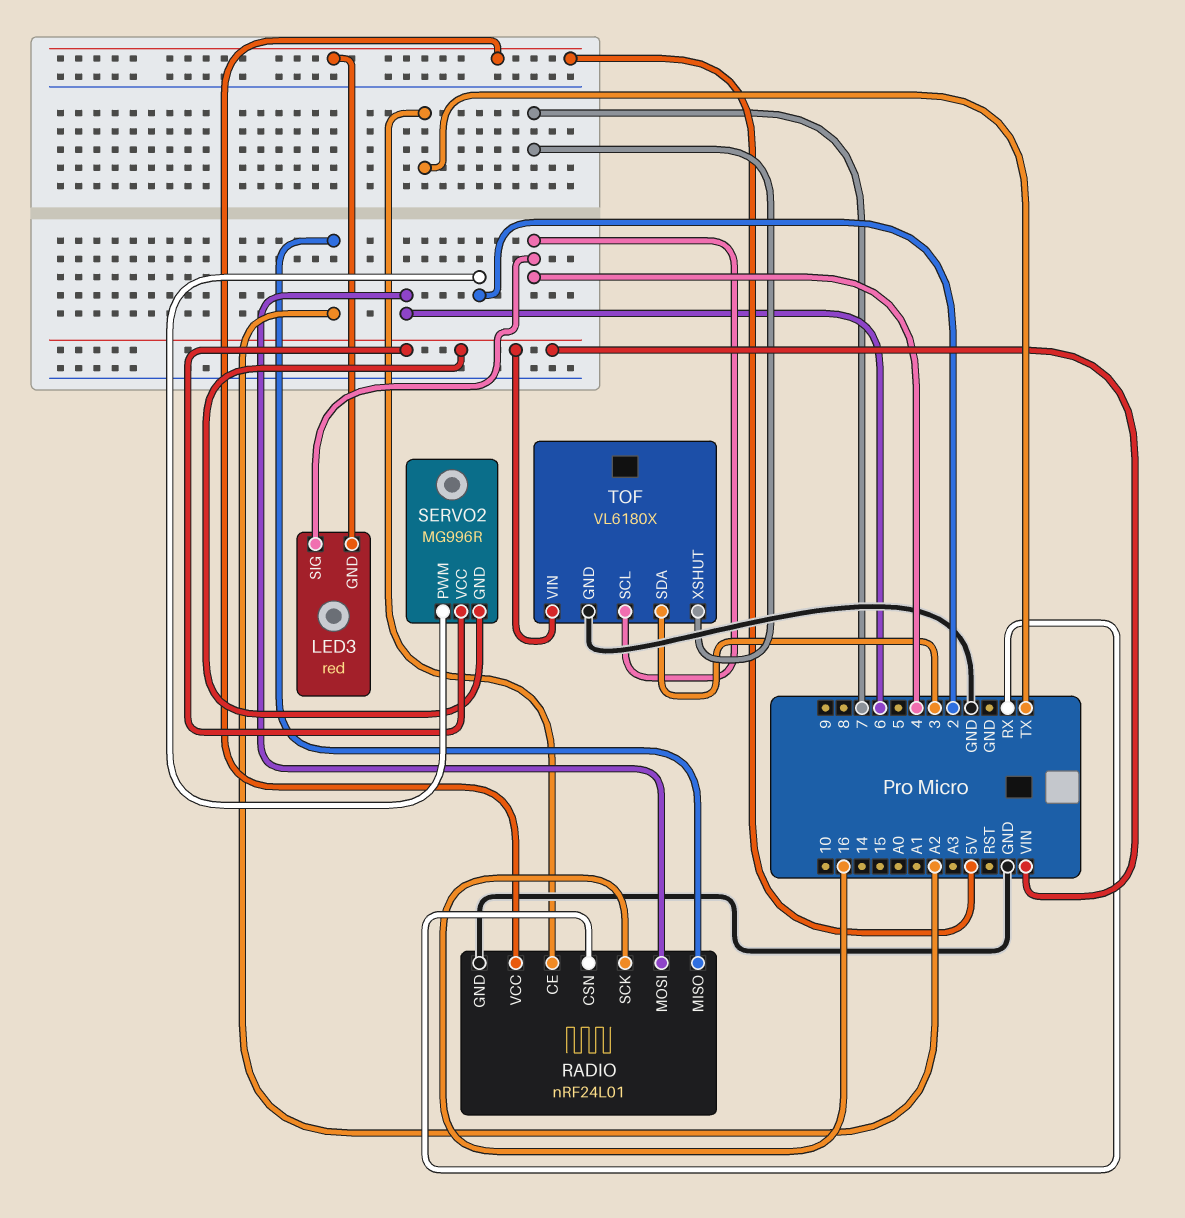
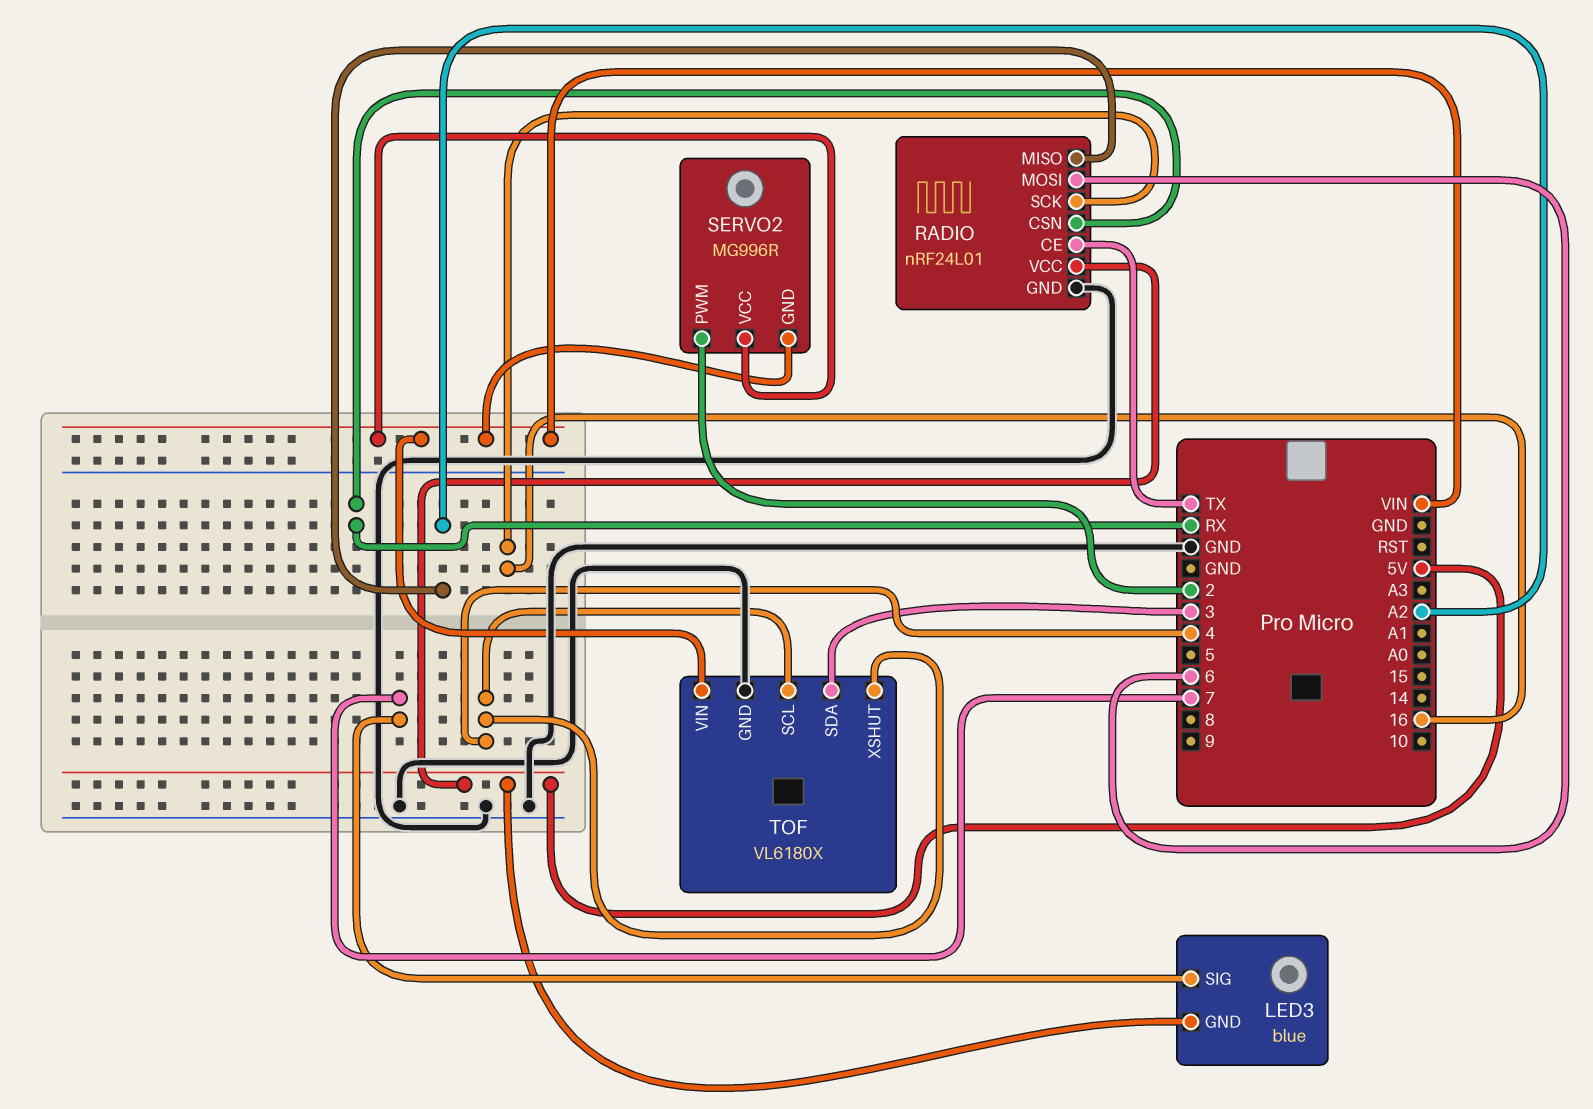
LED3: red -> blue
LED3 pin SIG: 4 -> 7
TOF pin XSHUT: 7 -> 4

